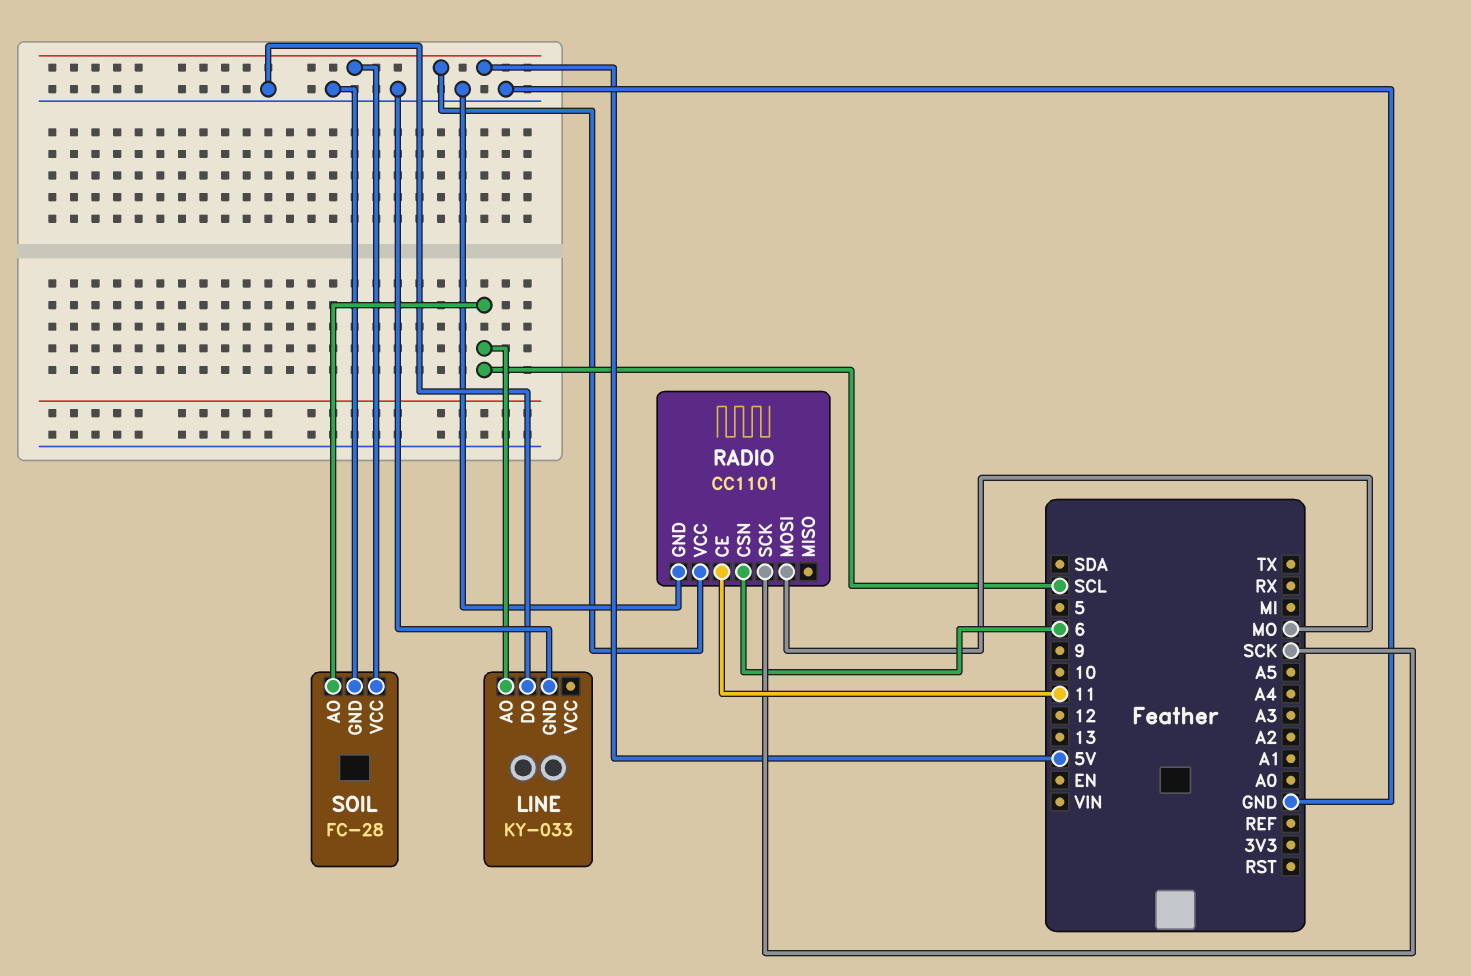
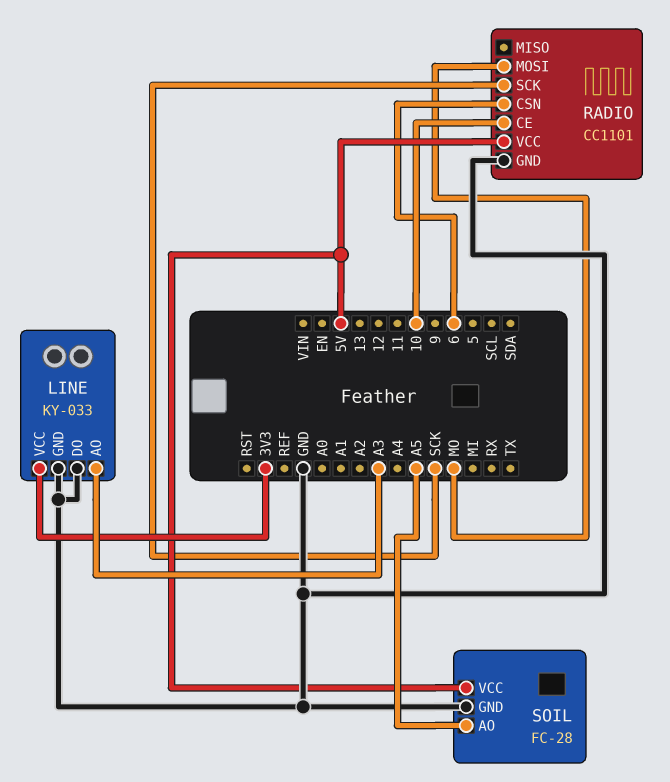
LINE pin AO: SCL -> A3
LINE pin VCC: none -> 3V3
RADIO pin CE: 11 -> 10
SOIL pin AO: SCL -> A5

